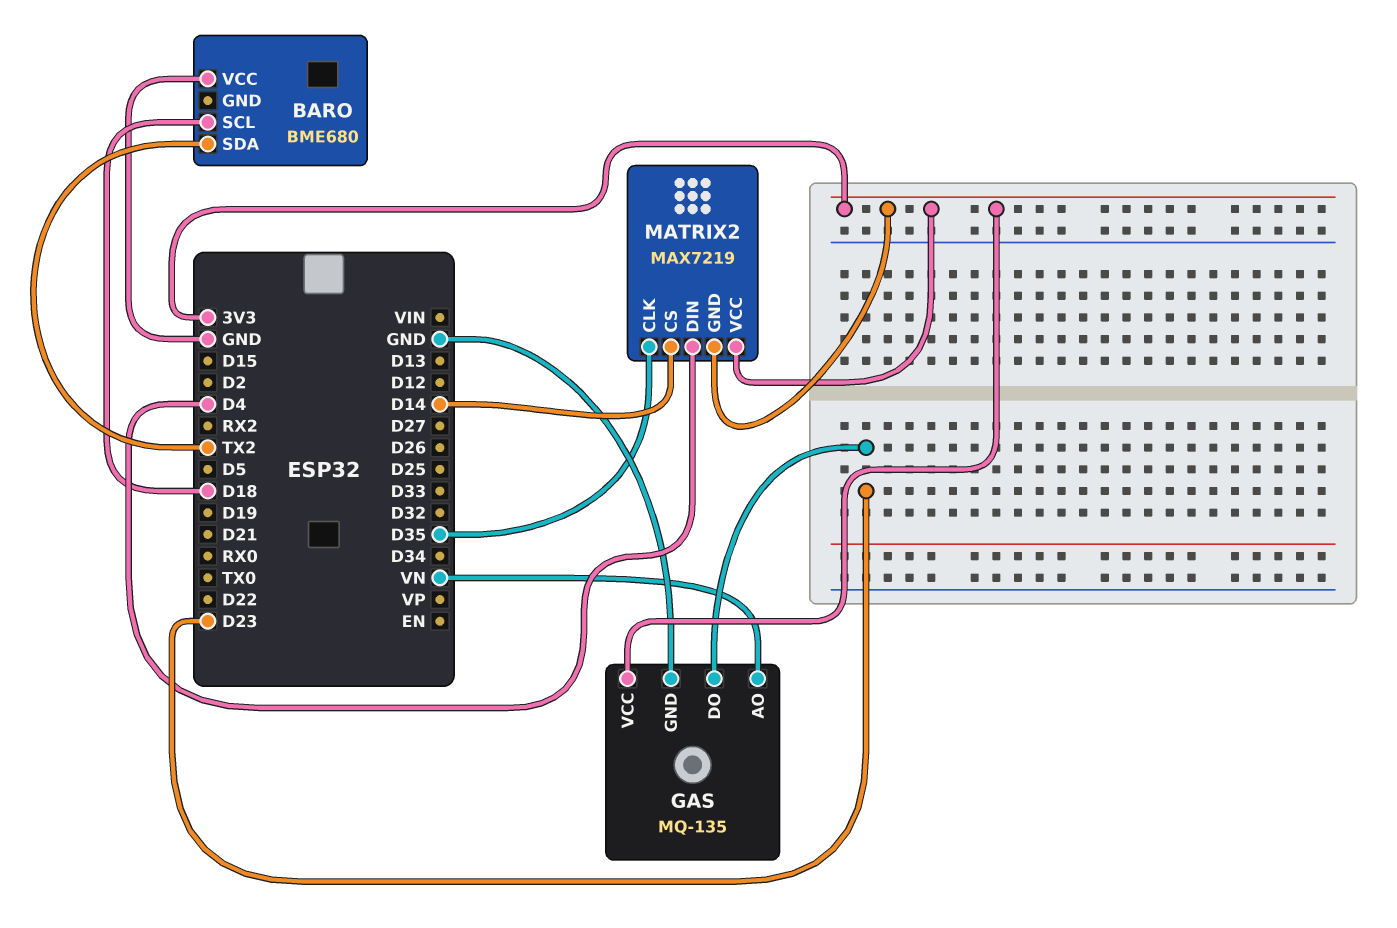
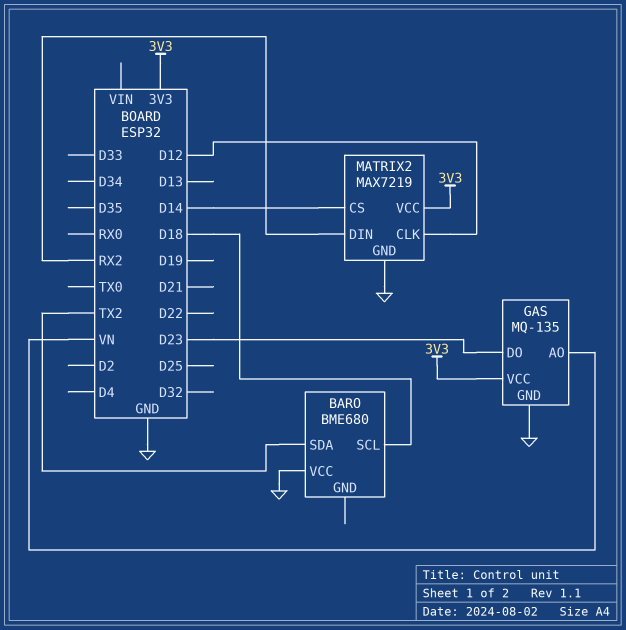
MATRIX2 pin CLK: D35 -> D12
MATRIX2 pin DIN: D4 -> RX2
MATRIX2 pin GND: 3V3 -> GND

